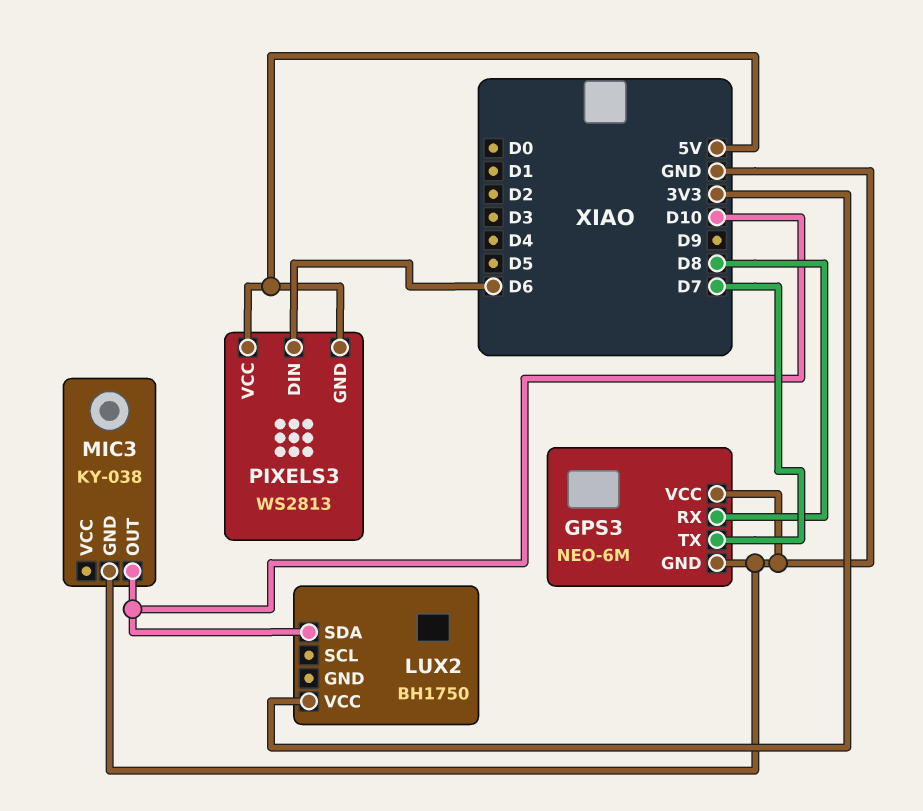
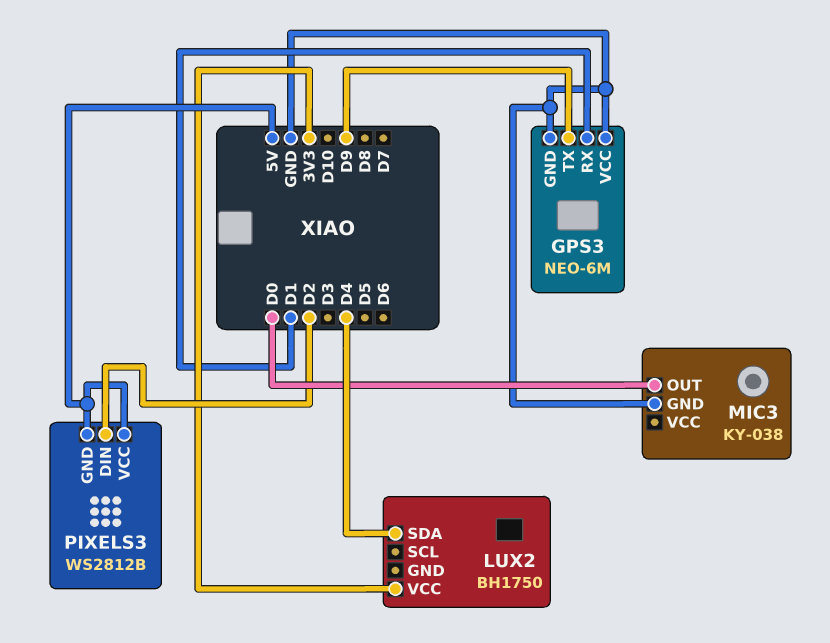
GPS3 pin RX: D8 -> D1
GPS3 pin TX: D7 -> D9
LUX2 pin SDA: D10 -> D4
MIC3 pin OUT: D10 -> D0
PIXELS3: WS2813 -> WS2812B
PIXELS3 pin DIN: D6 -> D2

